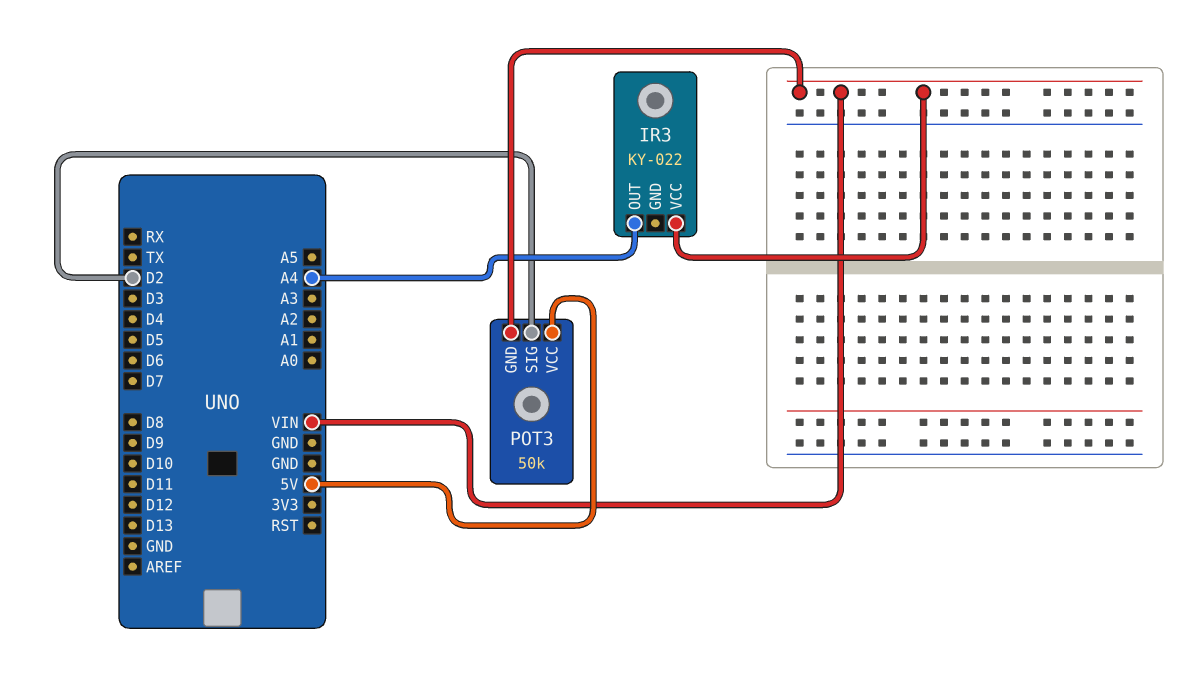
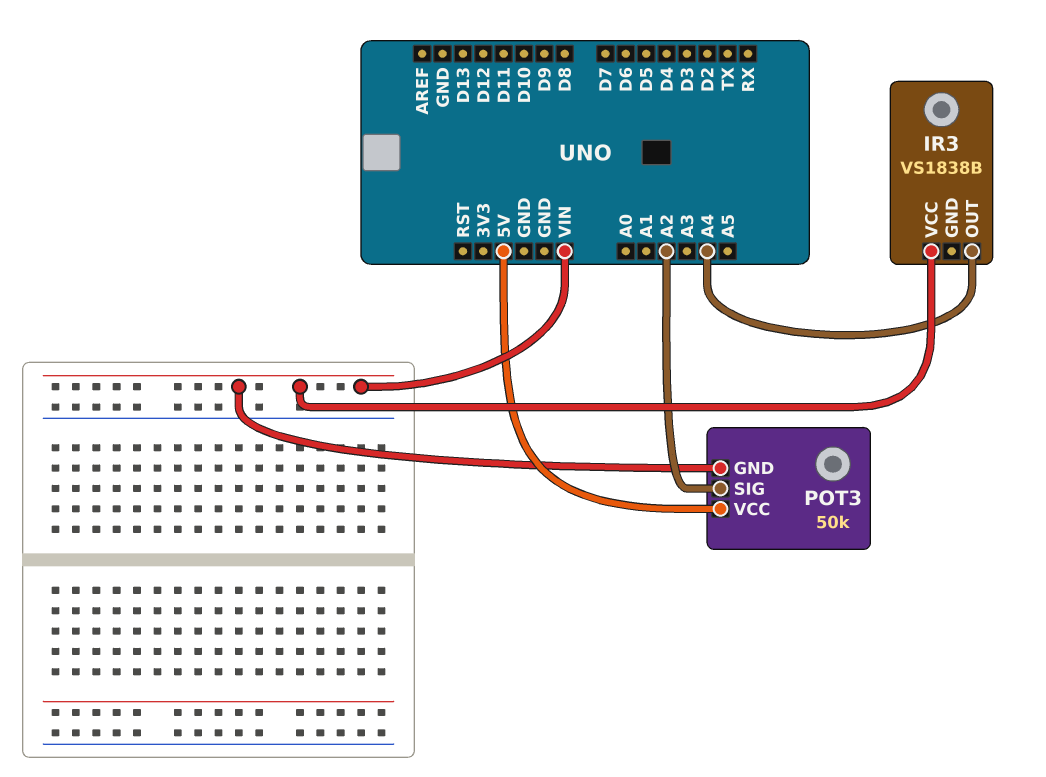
IR3: KY-022 -> VS1838B
POT3 pin SIG: D2 -> A2

